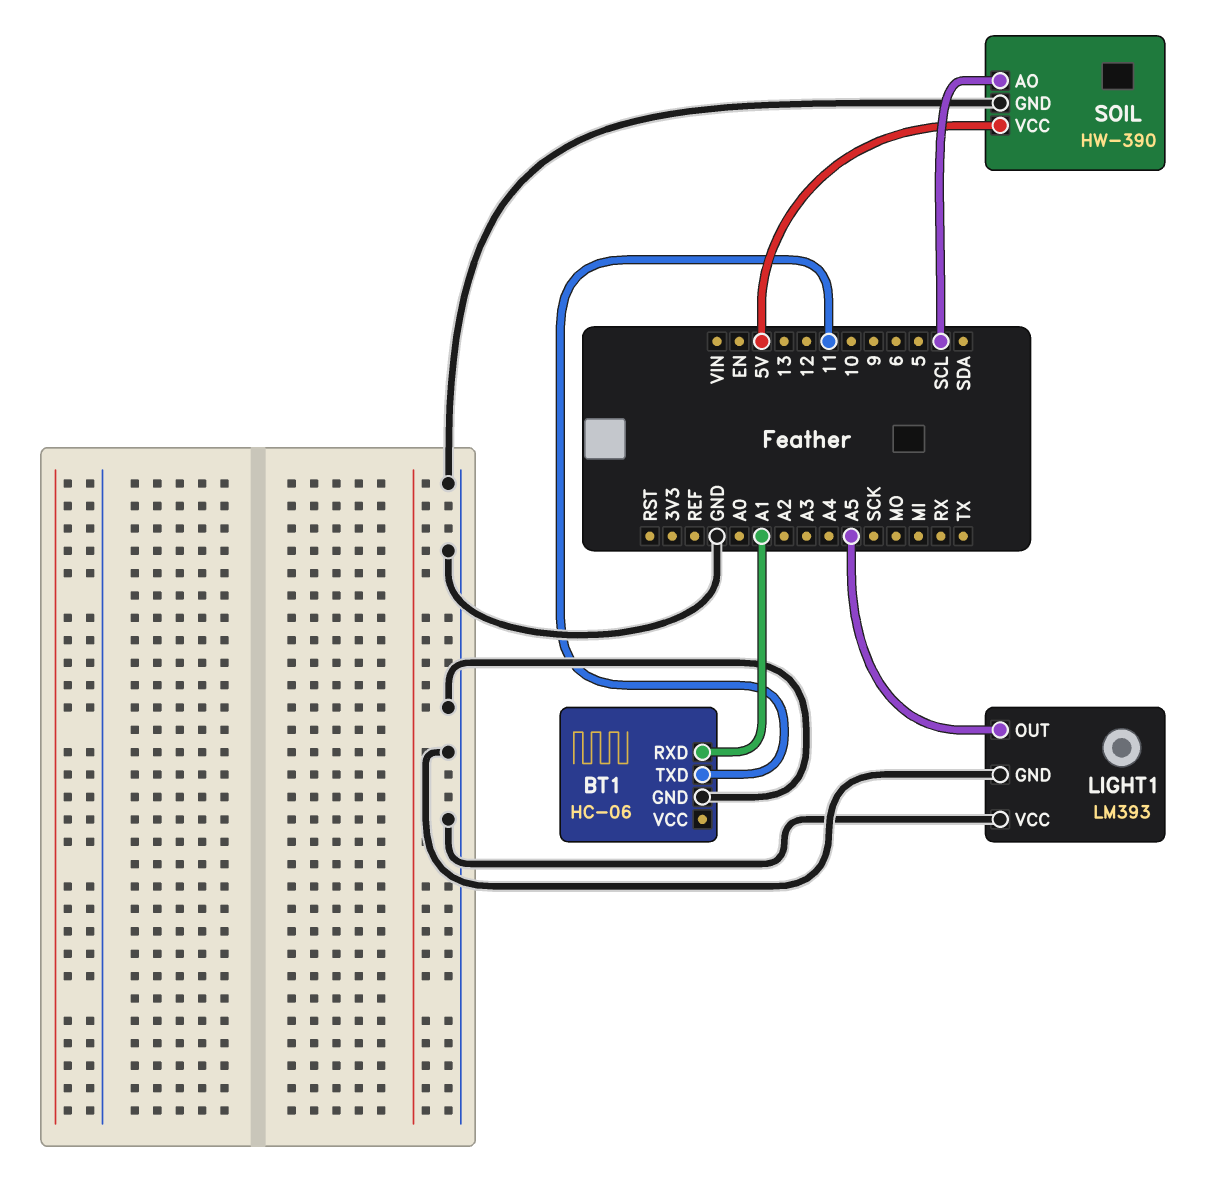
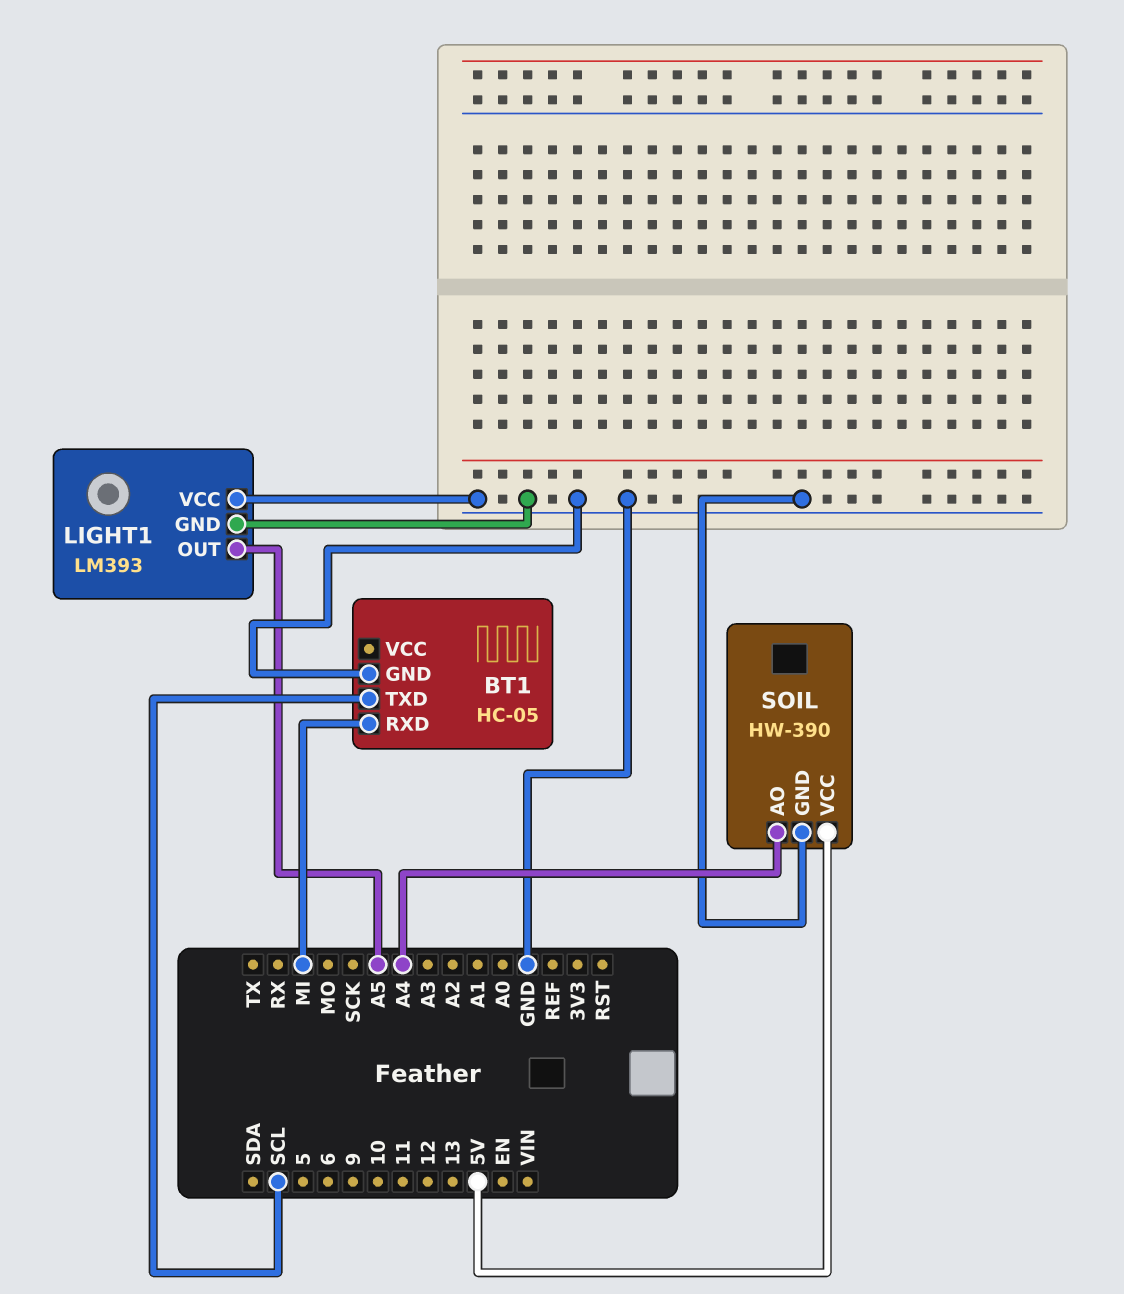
BT1: HC-06 -> HC-05
BT1 pin RXD: A1 -> MI
BT1 pin TXD: 11 -> SCL
SOIL pin AO: SCL -> A4

